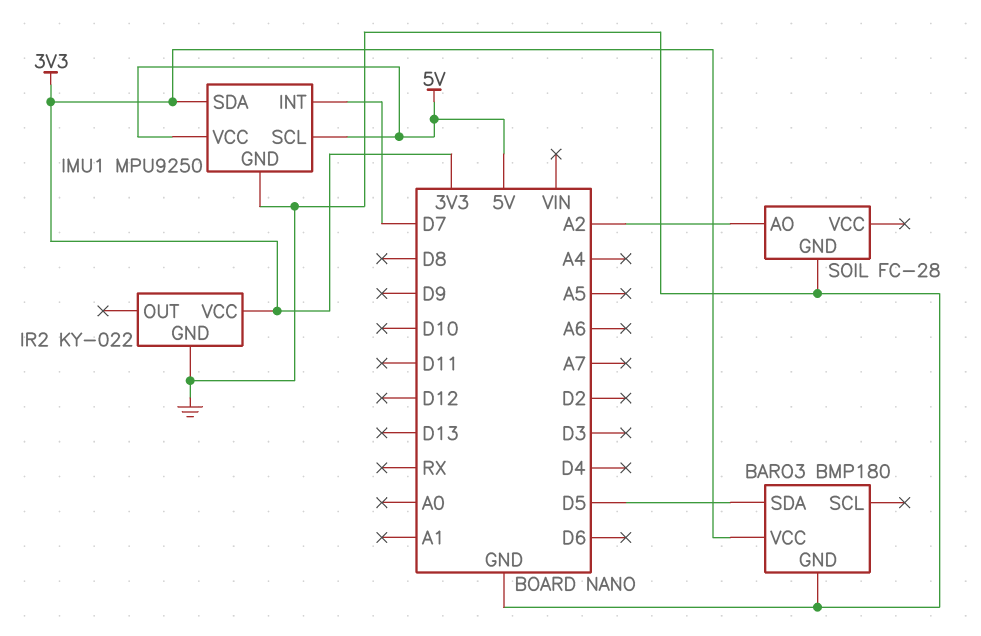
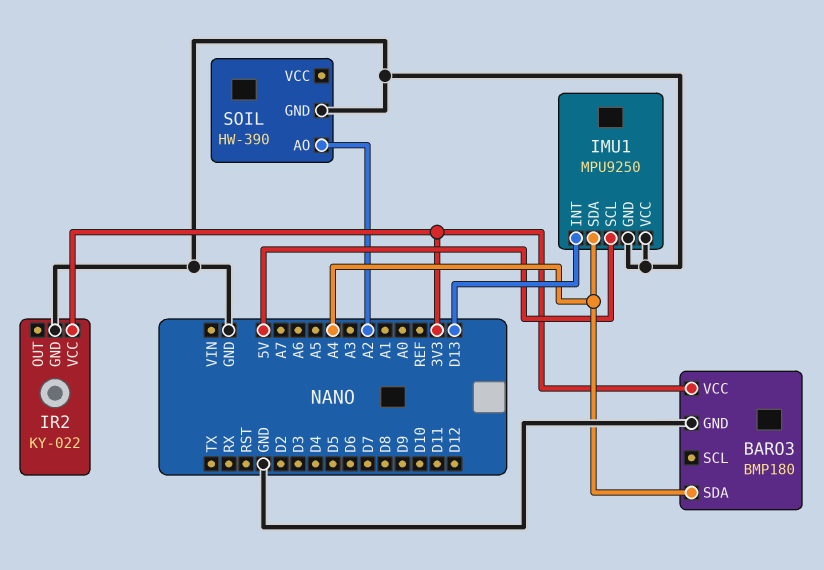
BARO3 pin SDA: D5 -> A4
IMU1 pin INT: D7 -> D13
IMU1 pin SDA: 3V3 -> A4
IMU1 pin VCC: 5V -> GND
SOIL: FC-28 -> HW-390

